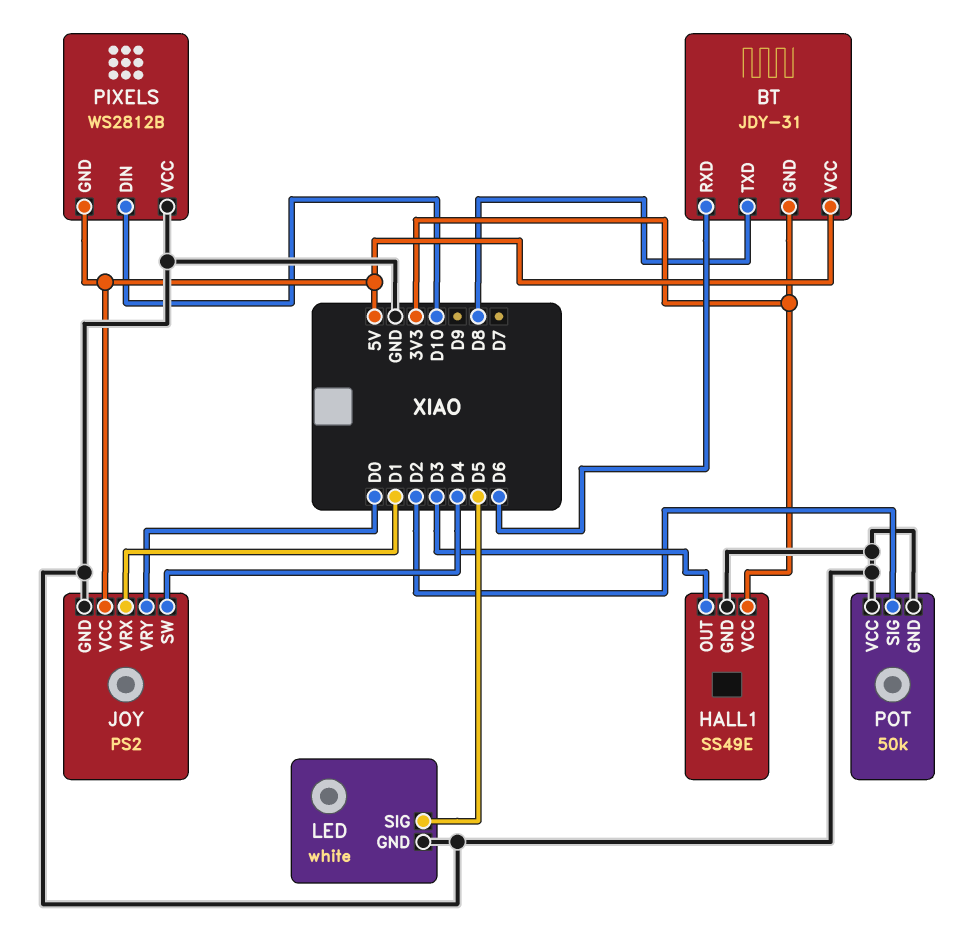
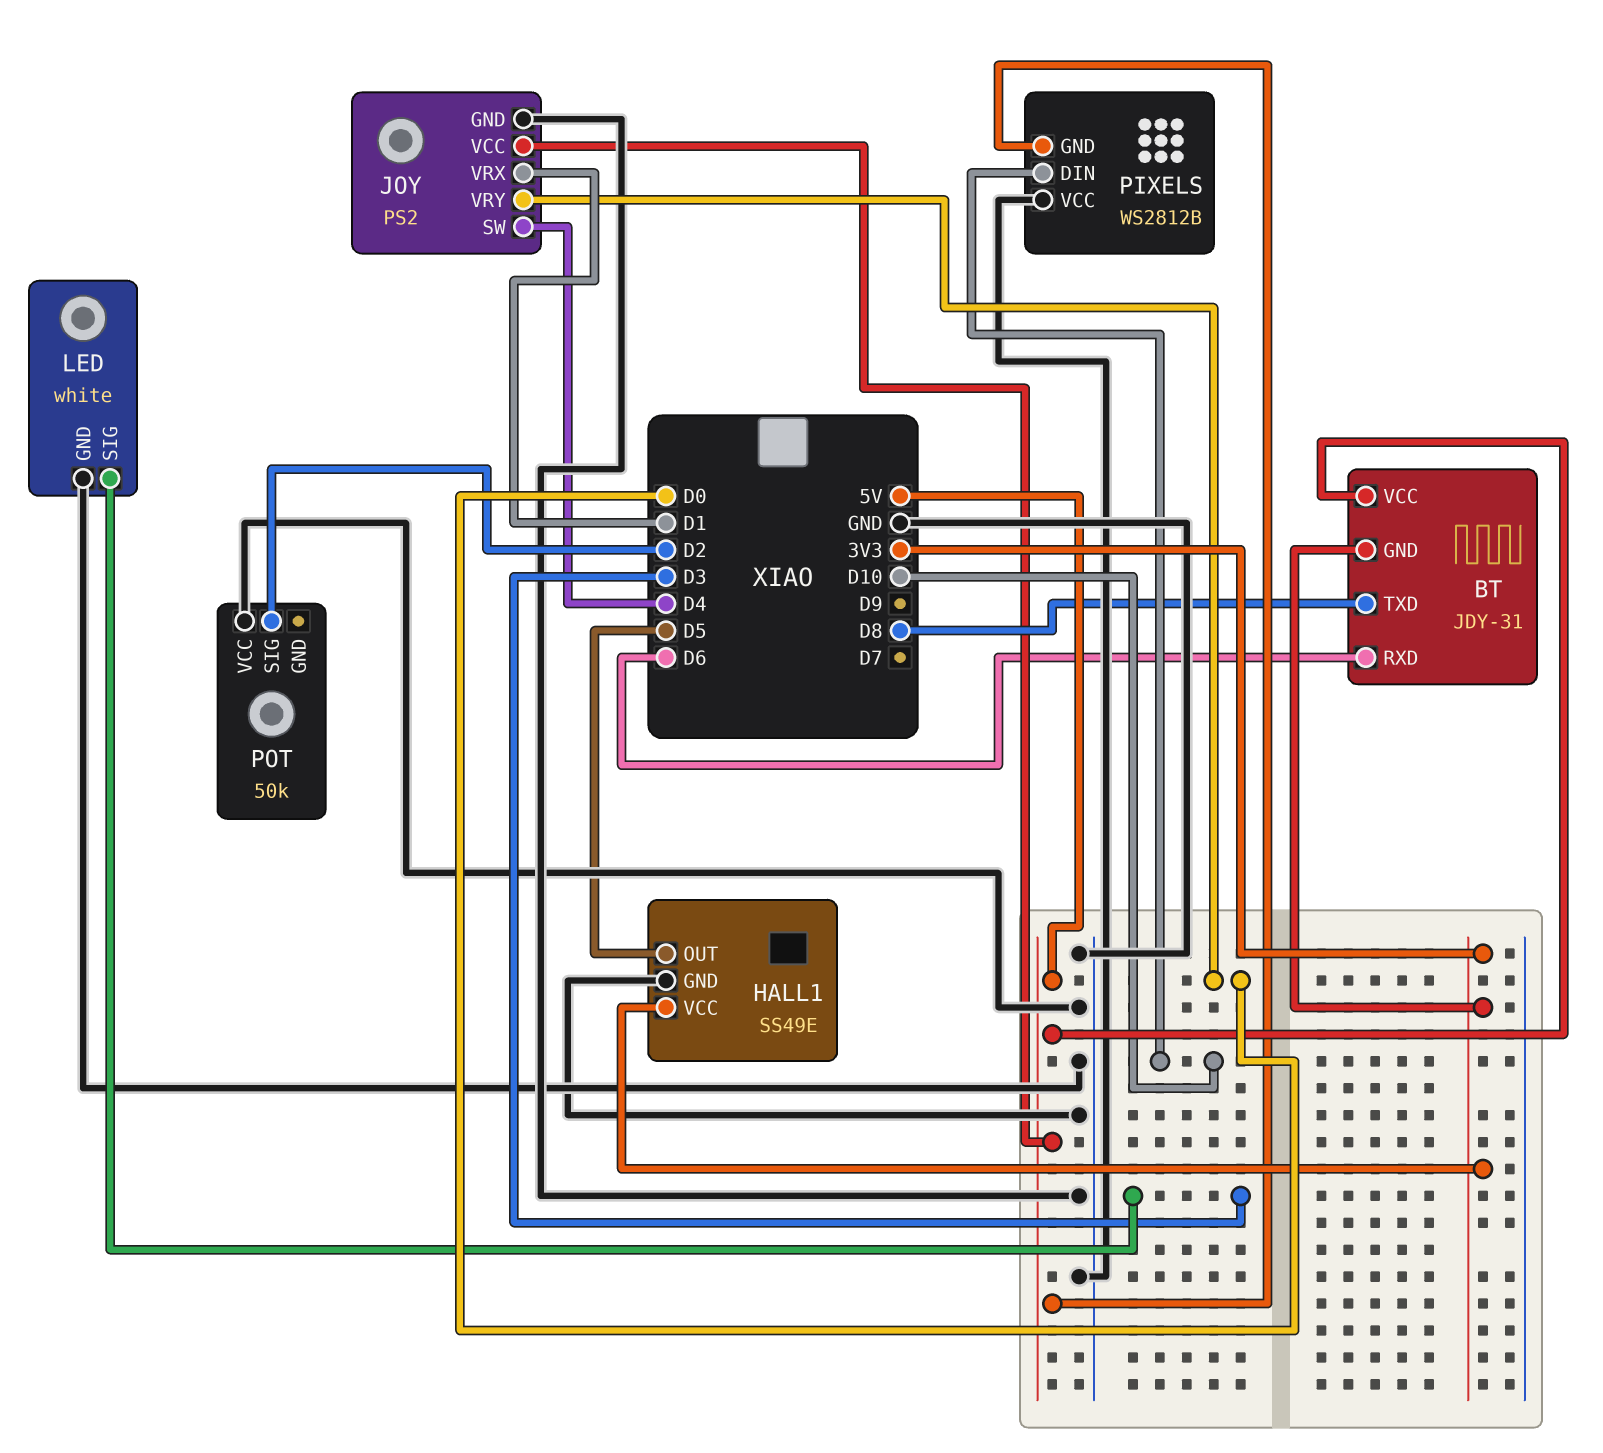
HALL1 pin OUT: D3 -> D5
LED pin SIG: D5 -> D3
POT pin GND: GND -> none

